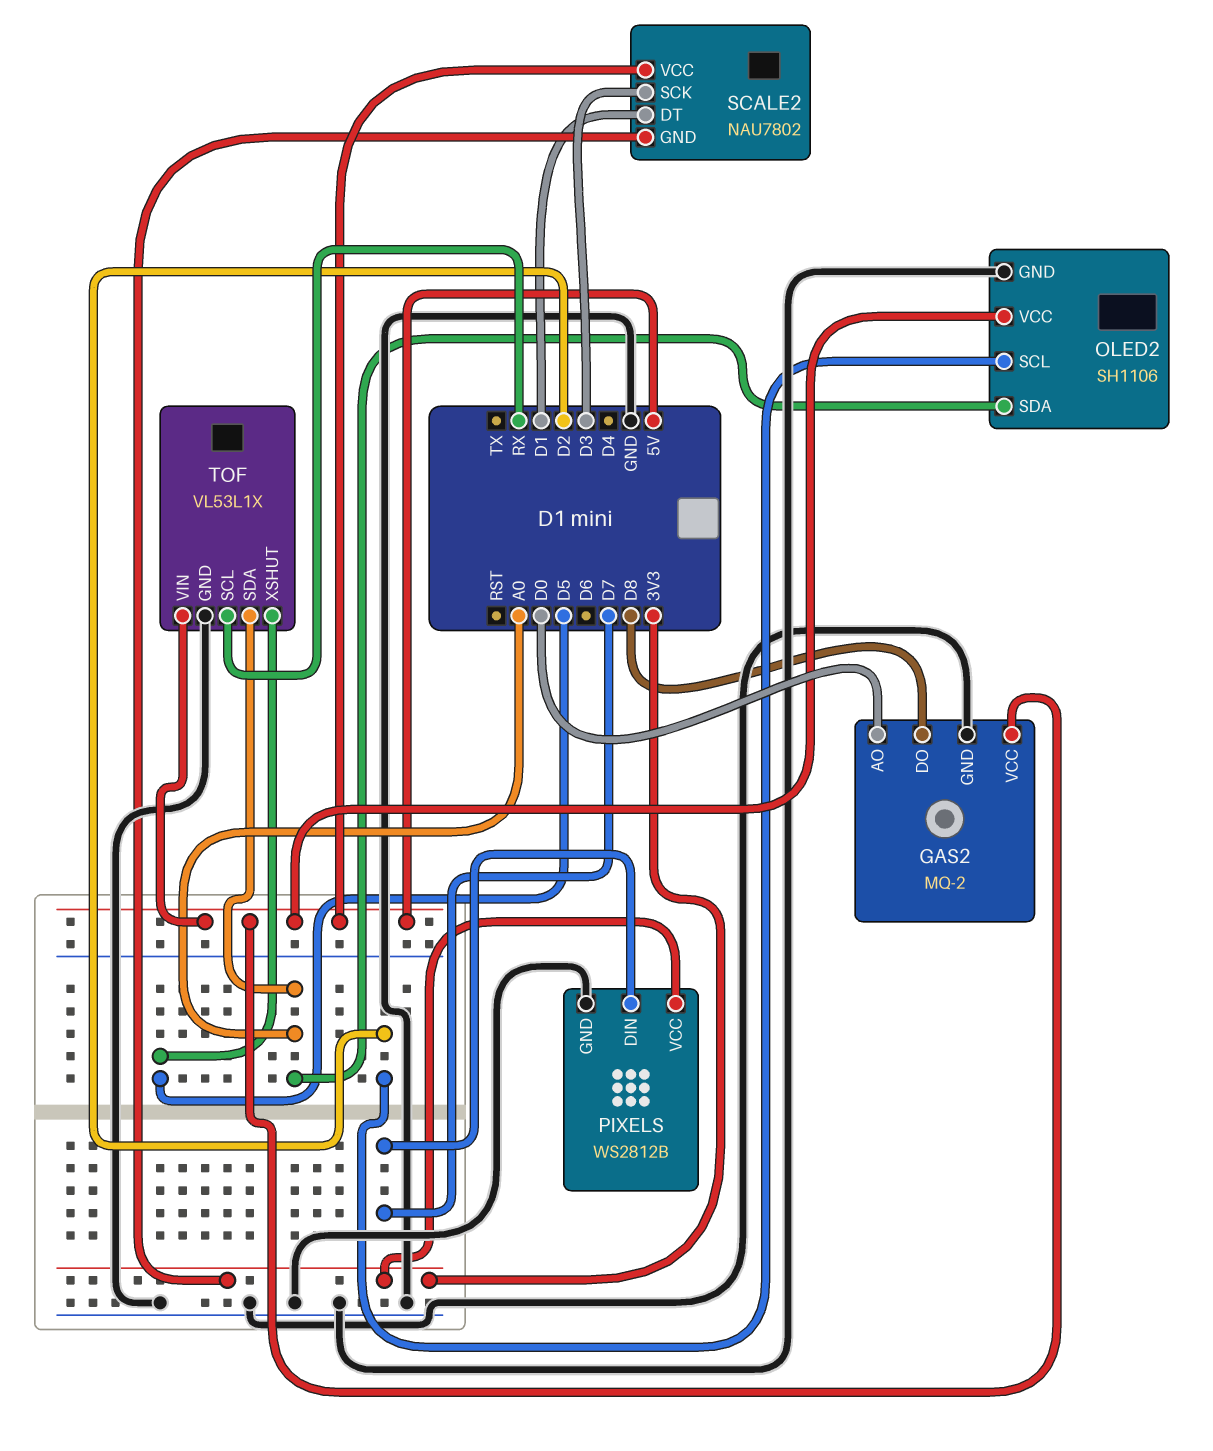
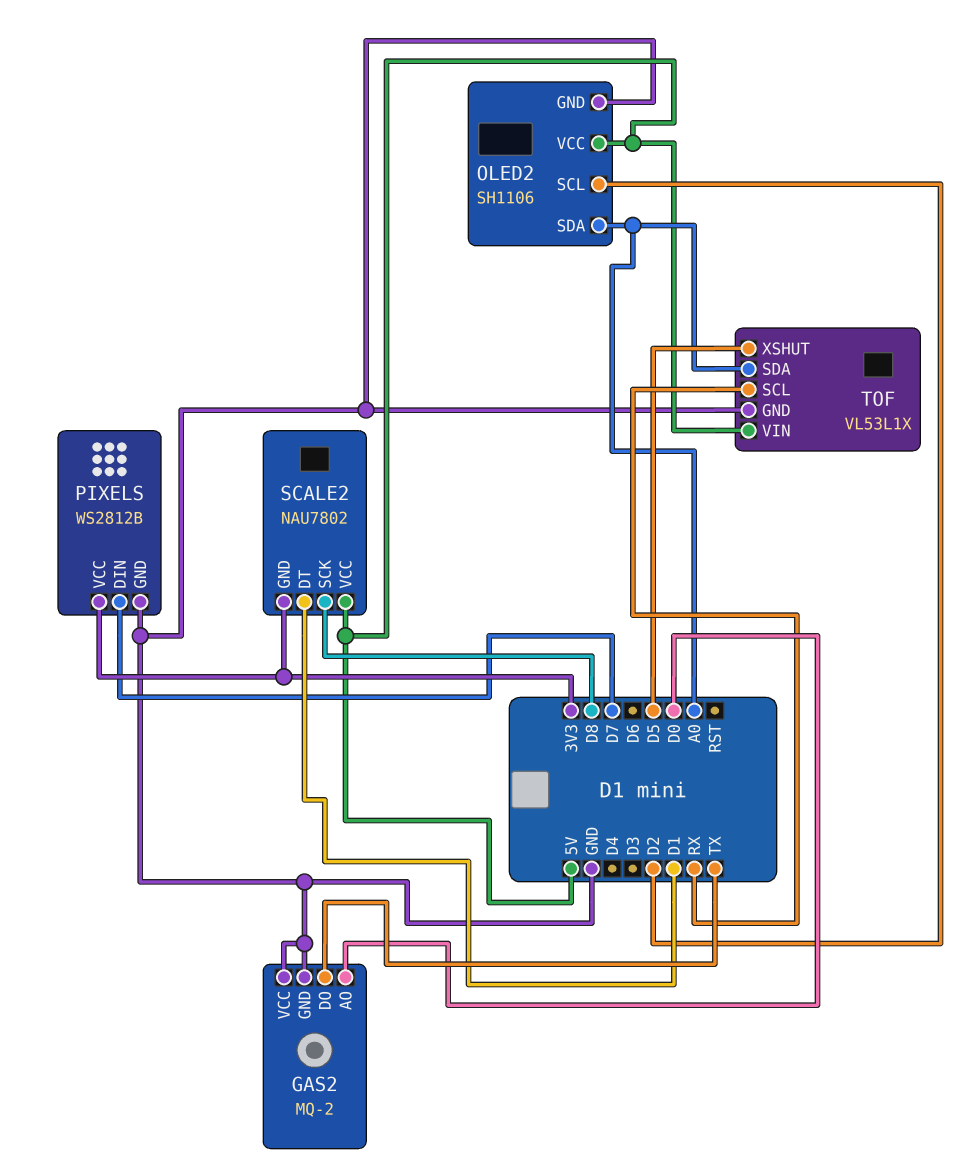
GAS2 pin DO: D8 -> TX
GAS2 pin VCC: 5V -> GND
SCALE2 pin SCK: D3 -> D8

